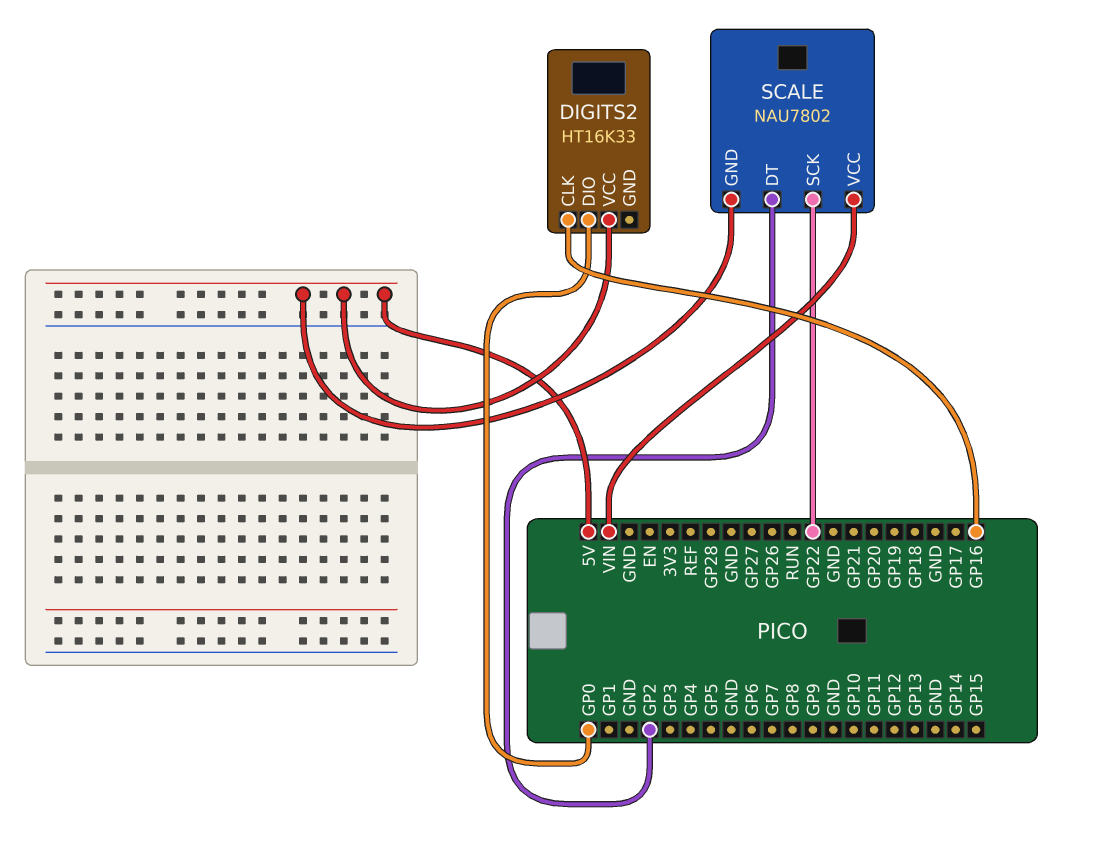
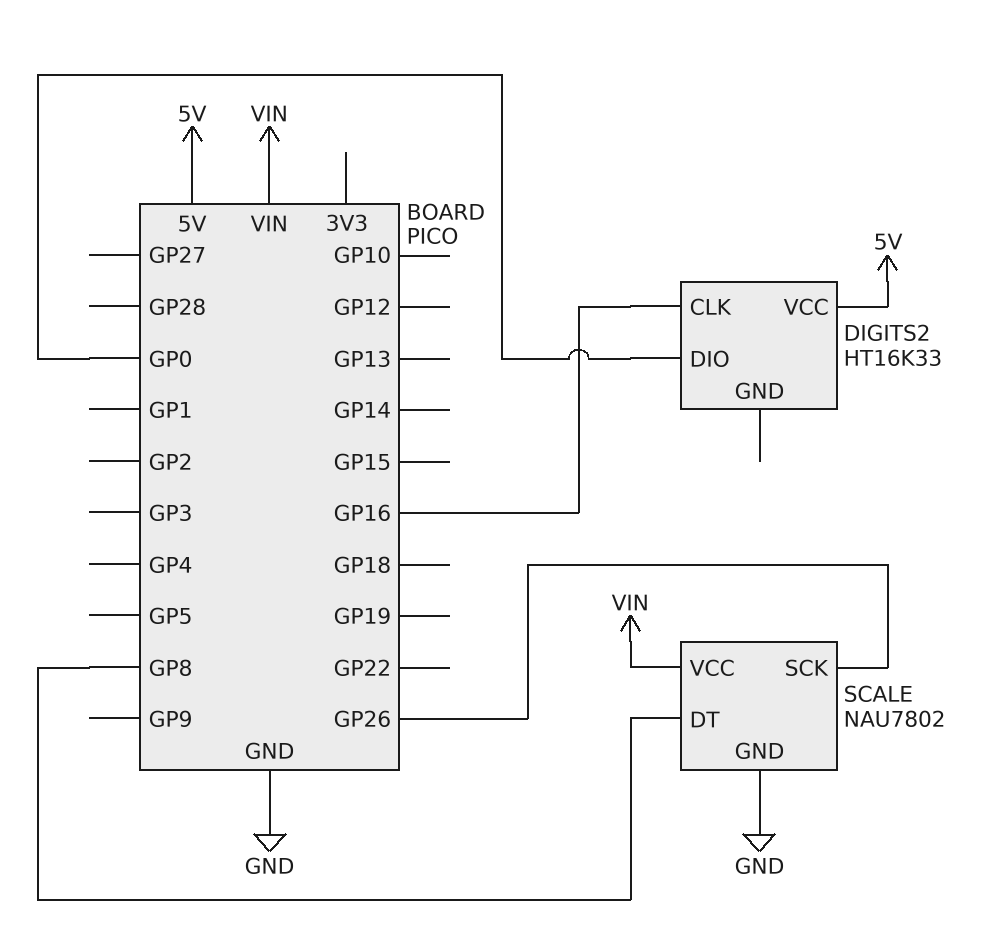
SCALE pin DT: GP2 -> GP8
SCALE pin GND: 5V -> GND
SCALE pin SCK: GP22 -> GP26

